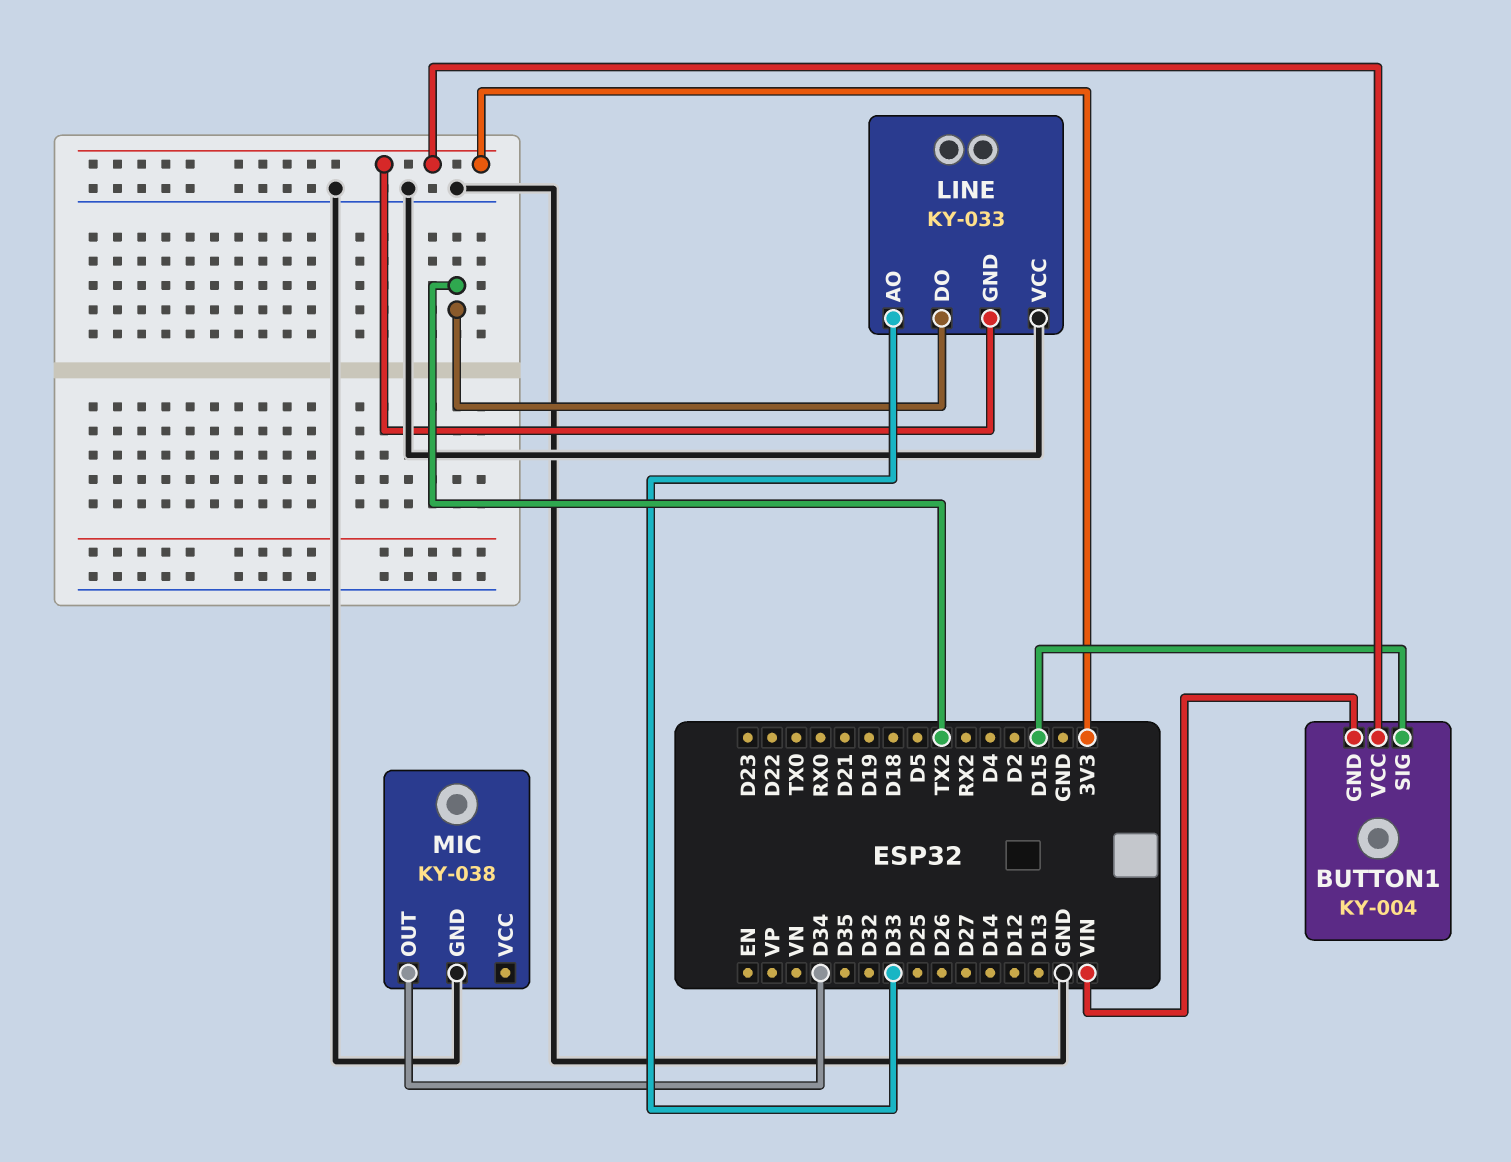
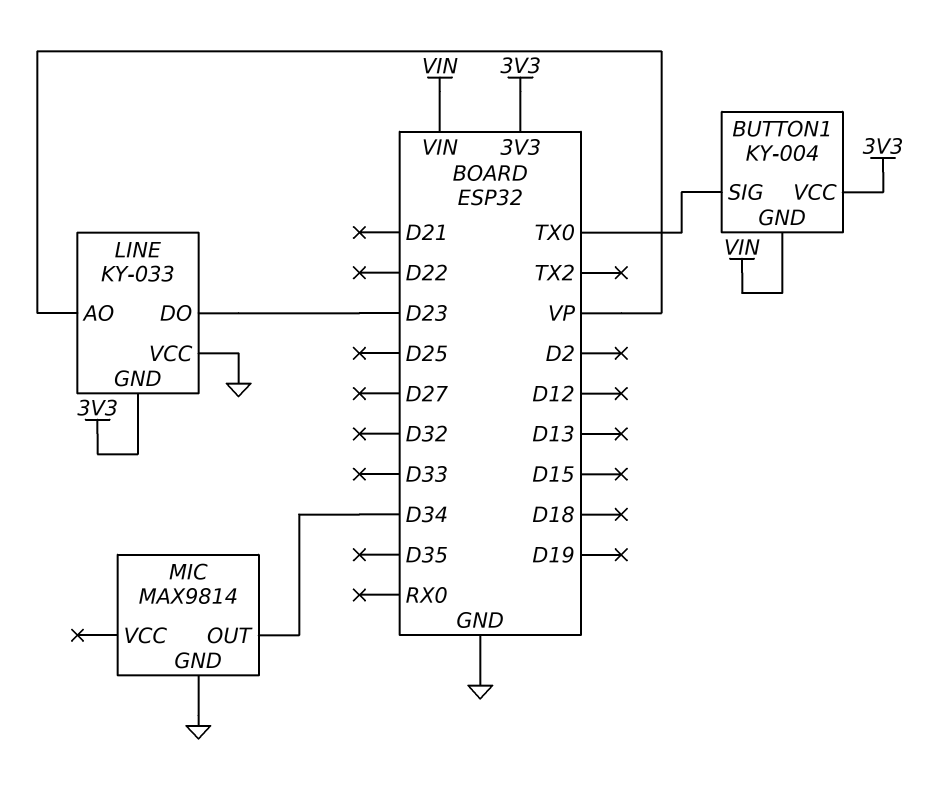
BUTTON1 pin SIG: D15 -> TX0
LINE pin AO: D33 -> VP
LINE pin DO: TX2 -> D23
MIC: KY-038 -> MAX9814

